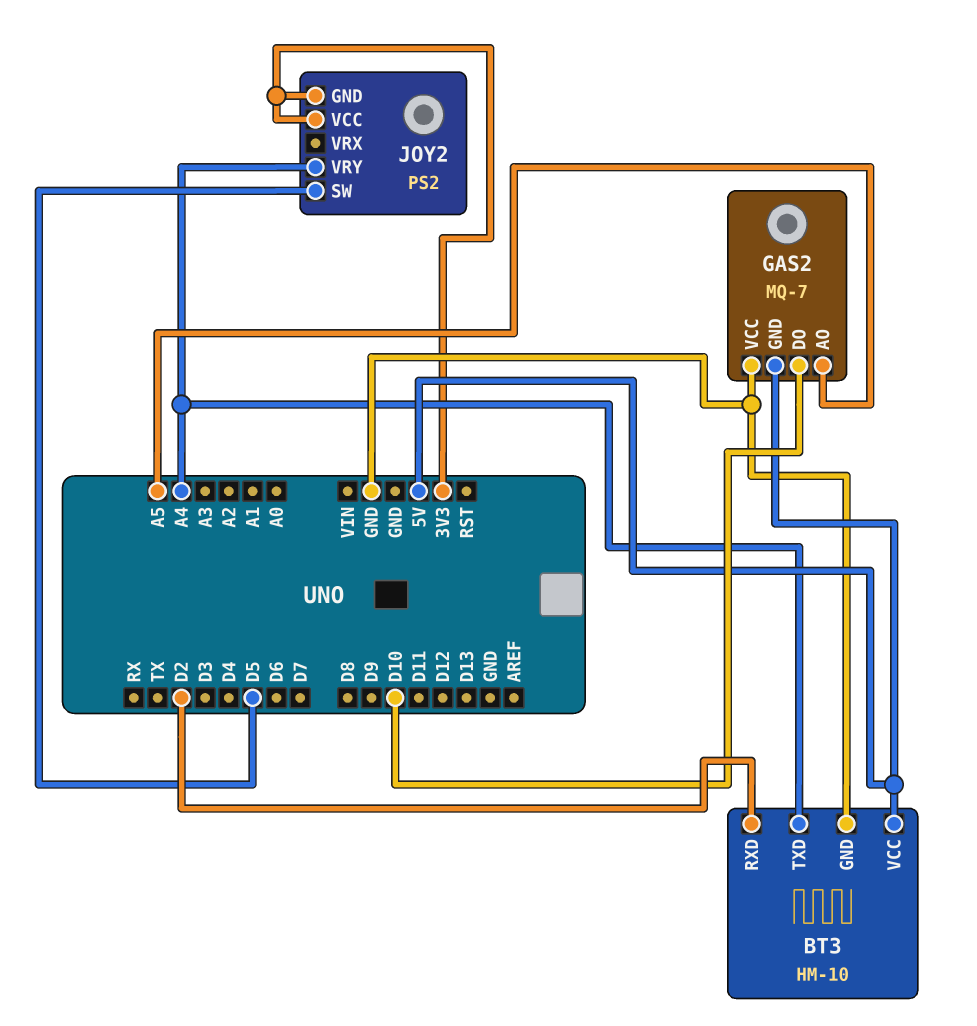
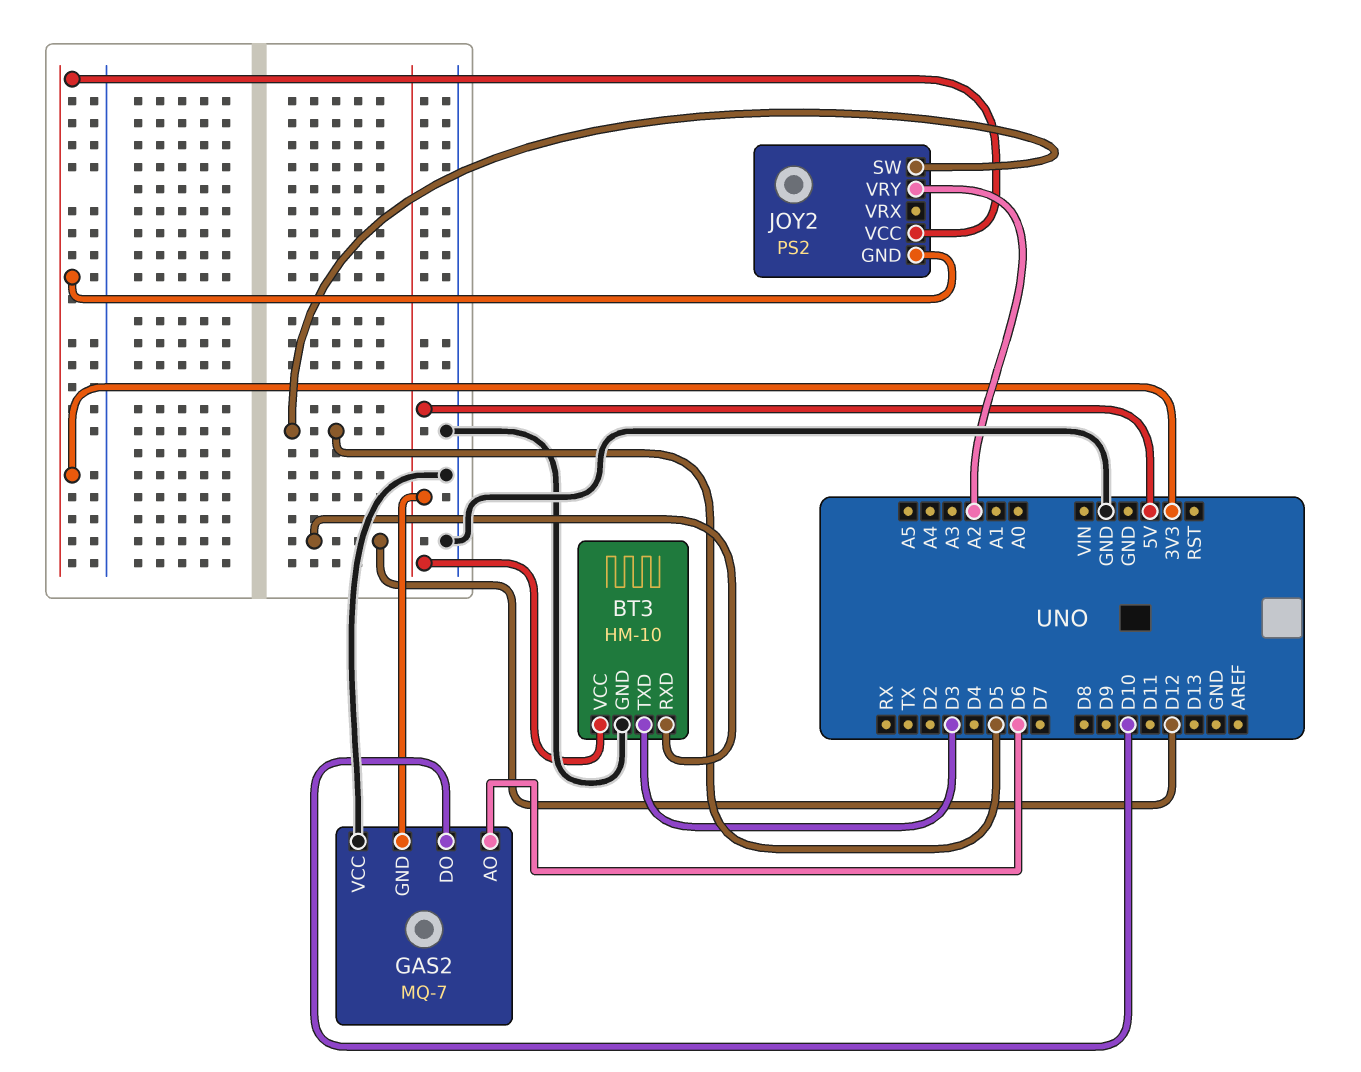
BT3 pin RXD: D2 -> D12
BT3 pin TXD: A4 -> D3
GAS2 pin AO: A5 -> D6
JOY2 pin VRY: A4 -> A2

